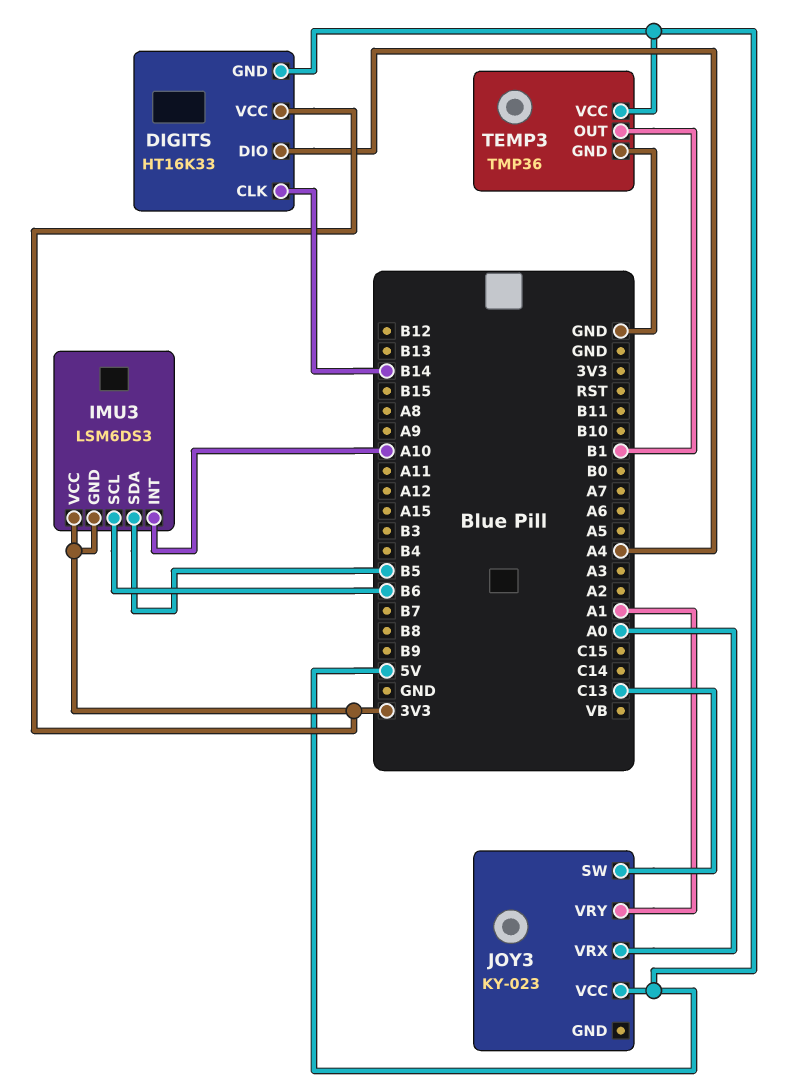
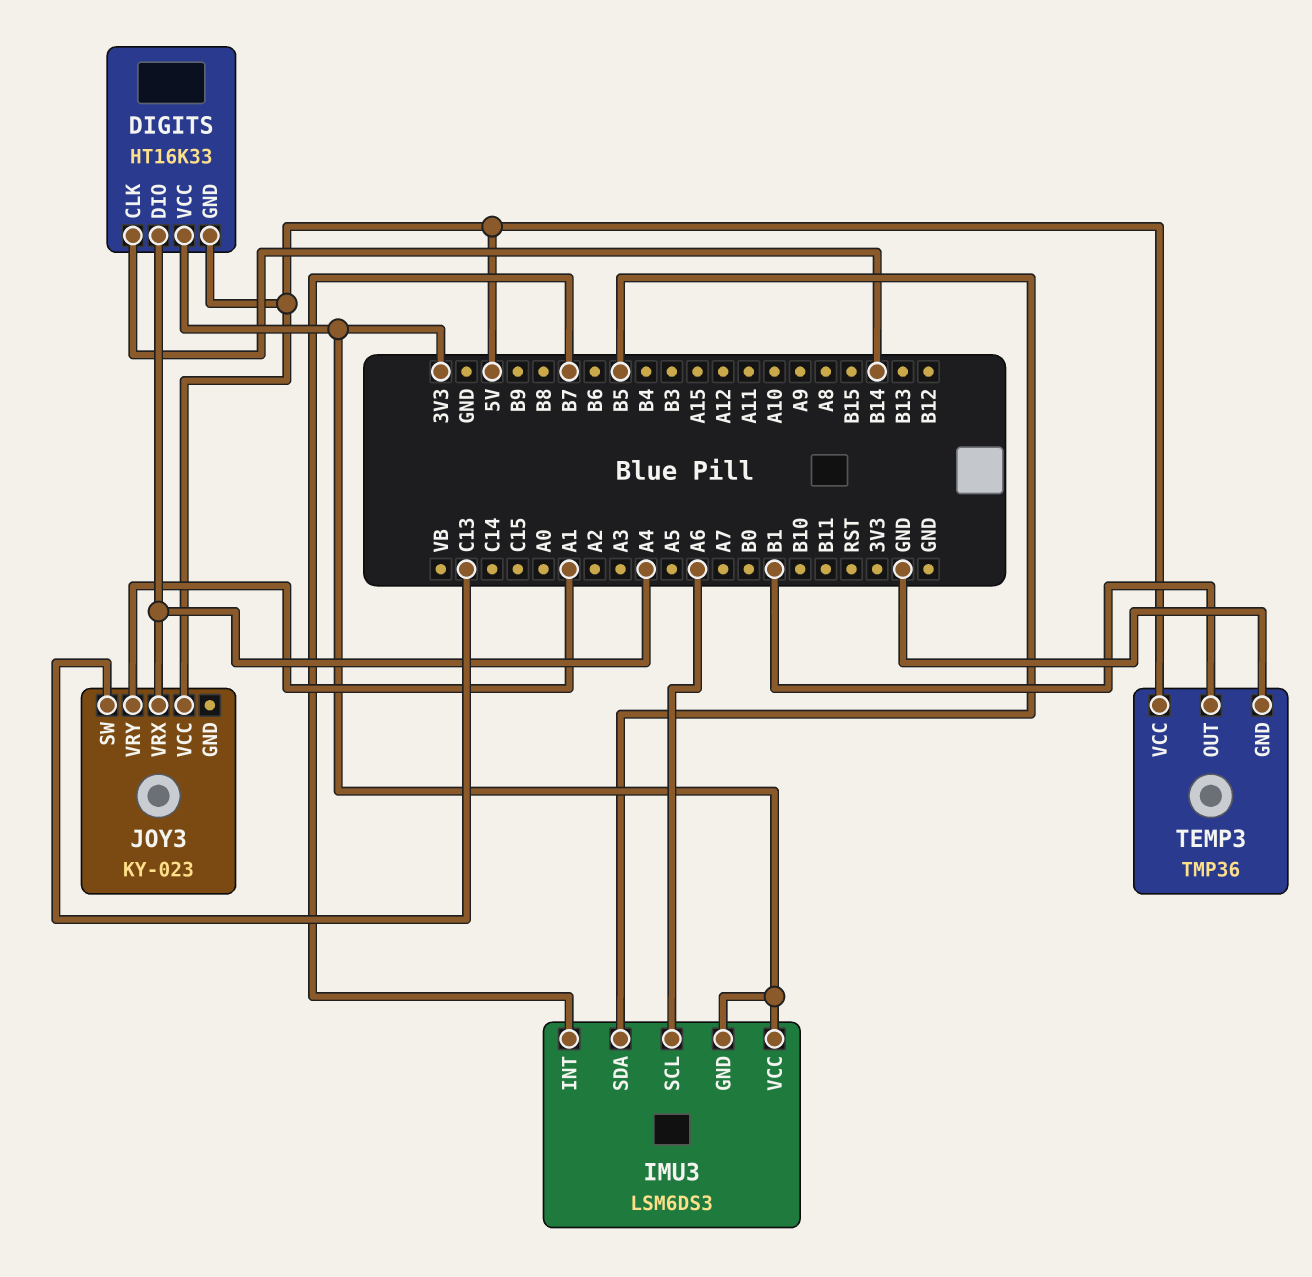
IMU3 pin INT: A10 -> B7
IMU3 pin SCL: B6 -> A6
JOY3 pin VRX: A0 -> A4

